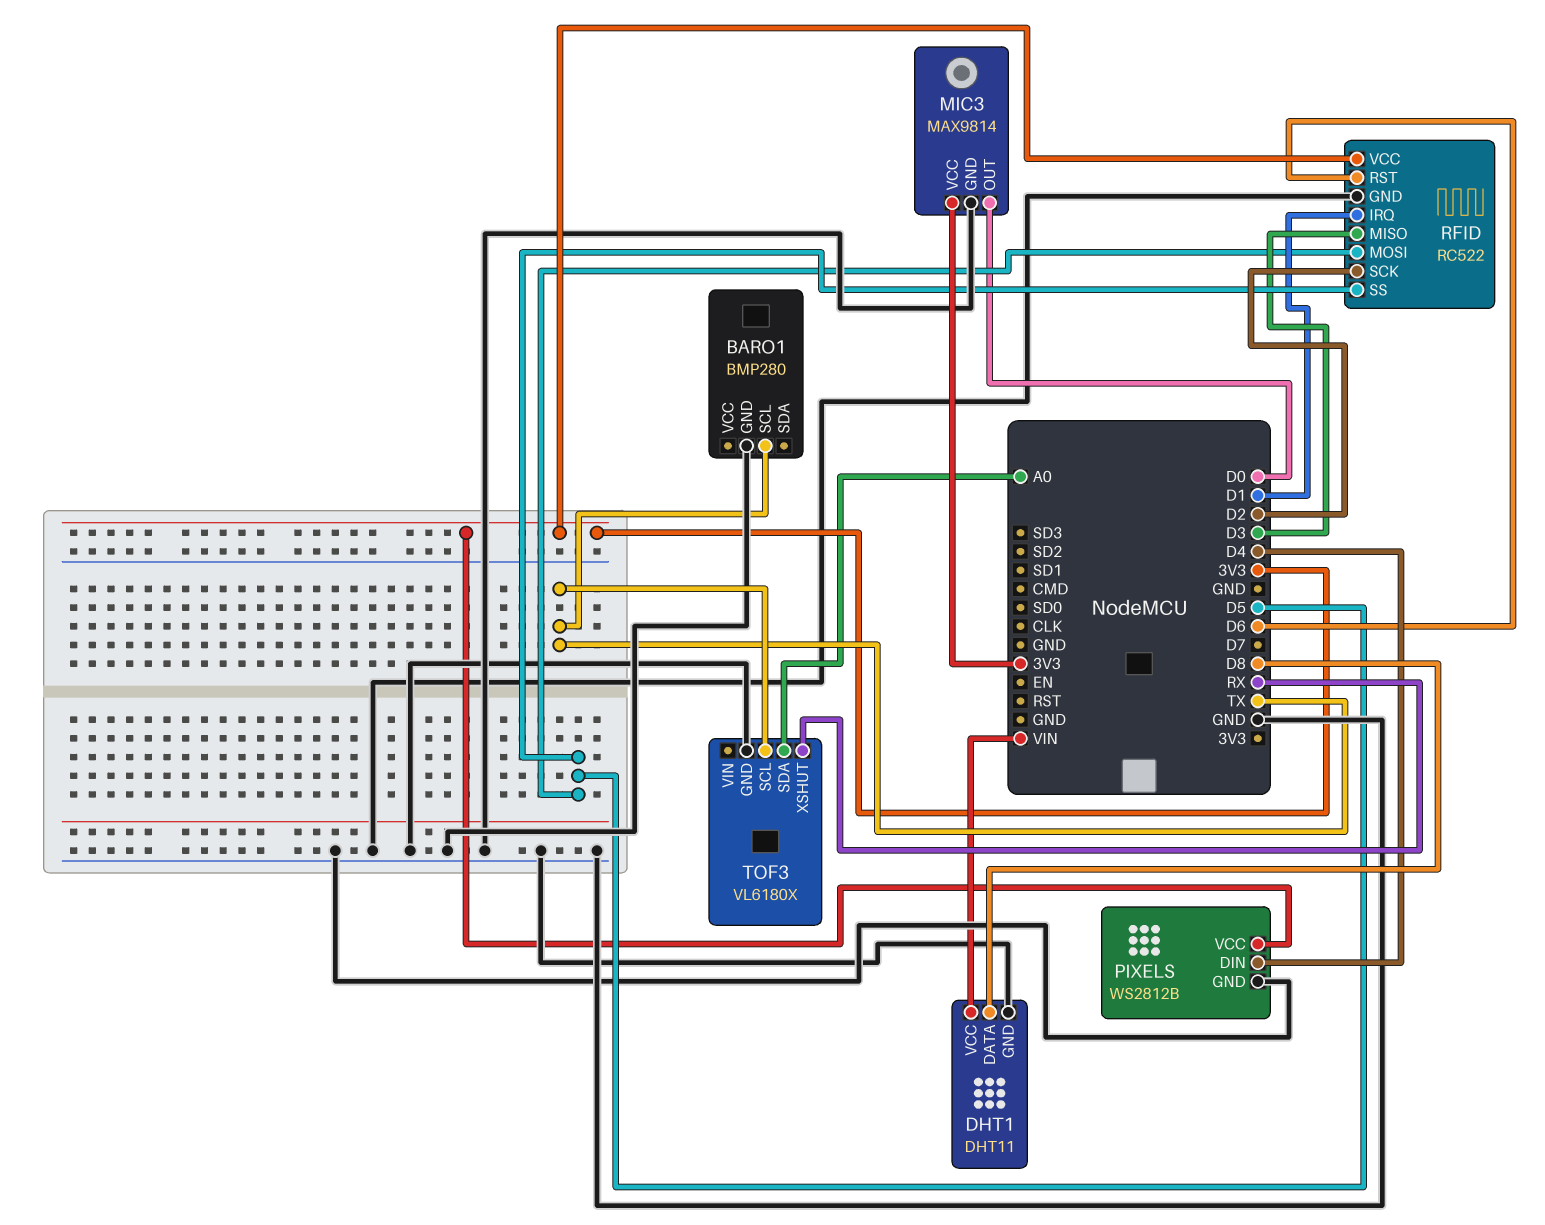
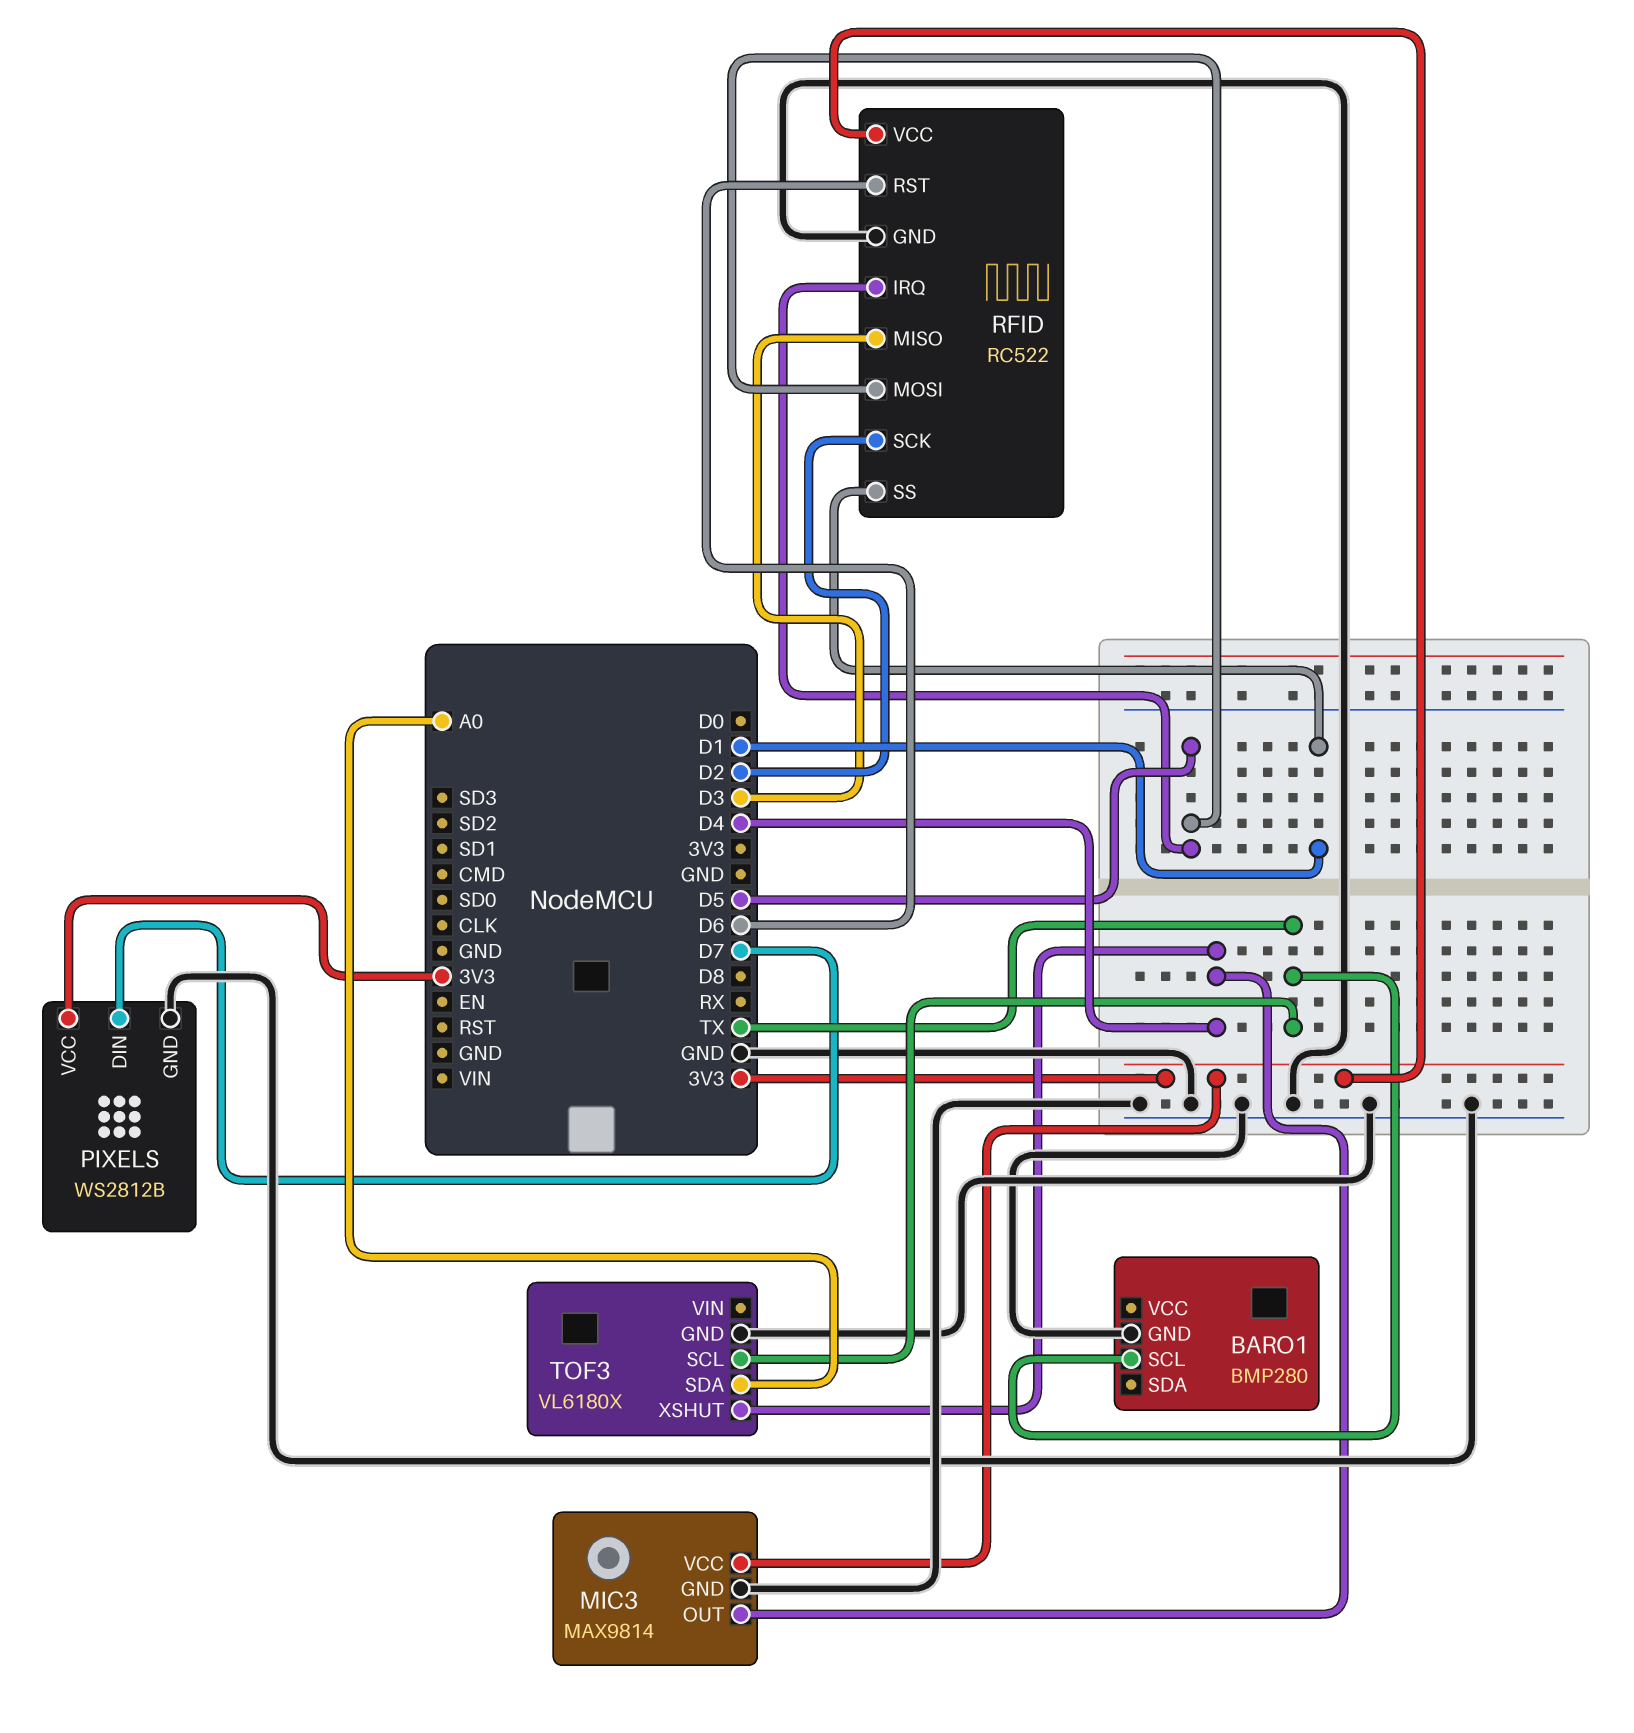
DHT1: DHT11 -> none
DHT1 pin DATA: D8 -> none
DHT1 pin GND: GND -> none
DHT1 pin VCC: VIN -> none
MIC3 pin OUT: D0 -> D4
PIXELS pin DIN: D4 -> D7
RFID pin IRQ: D1 -> D5
RFID pin SS: D5 -> D1
TOF3 pin XSHUT: RX -> D4

